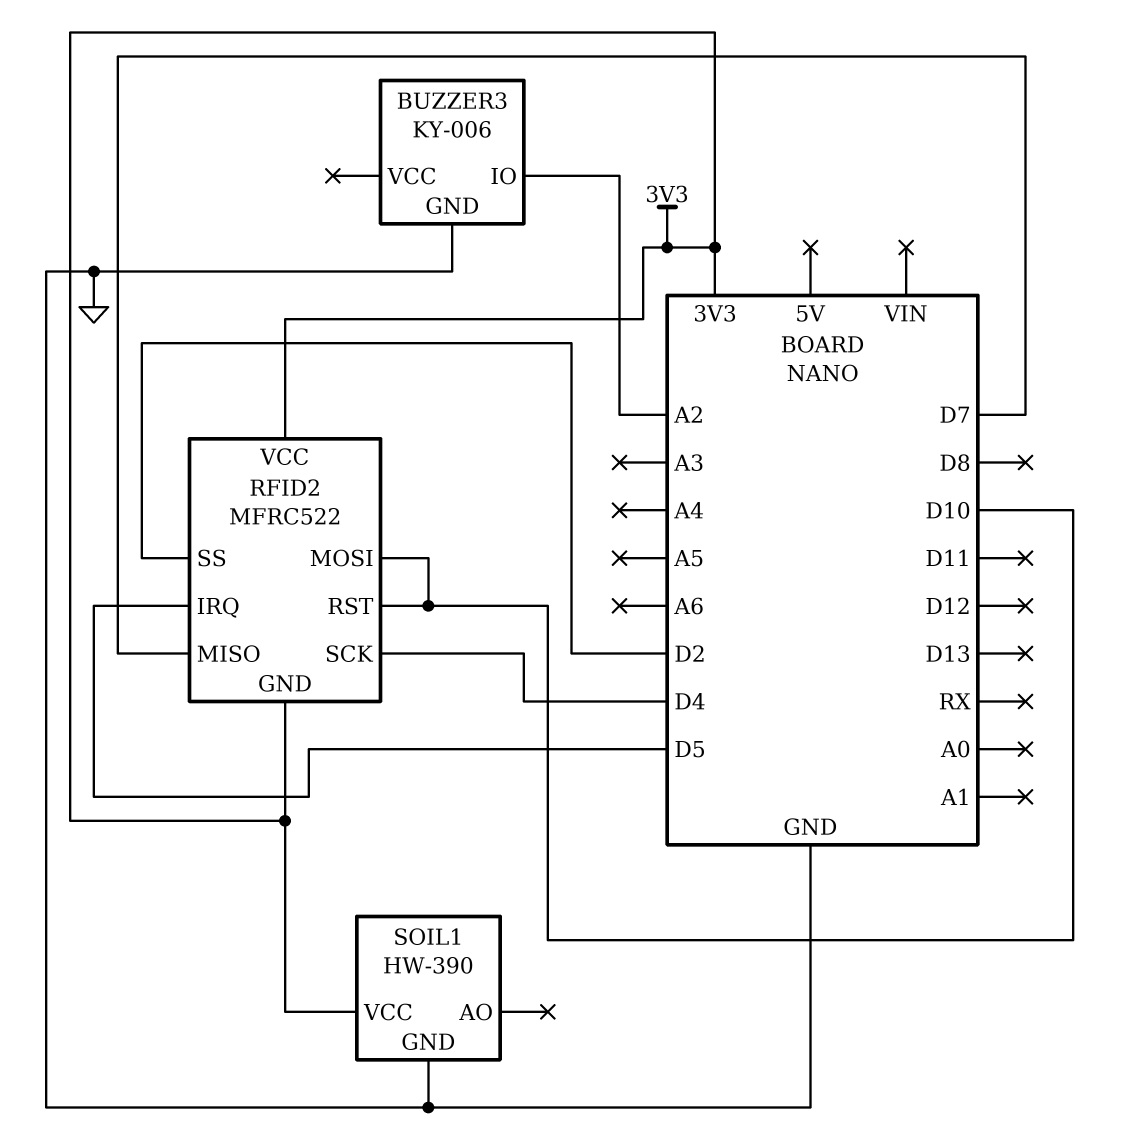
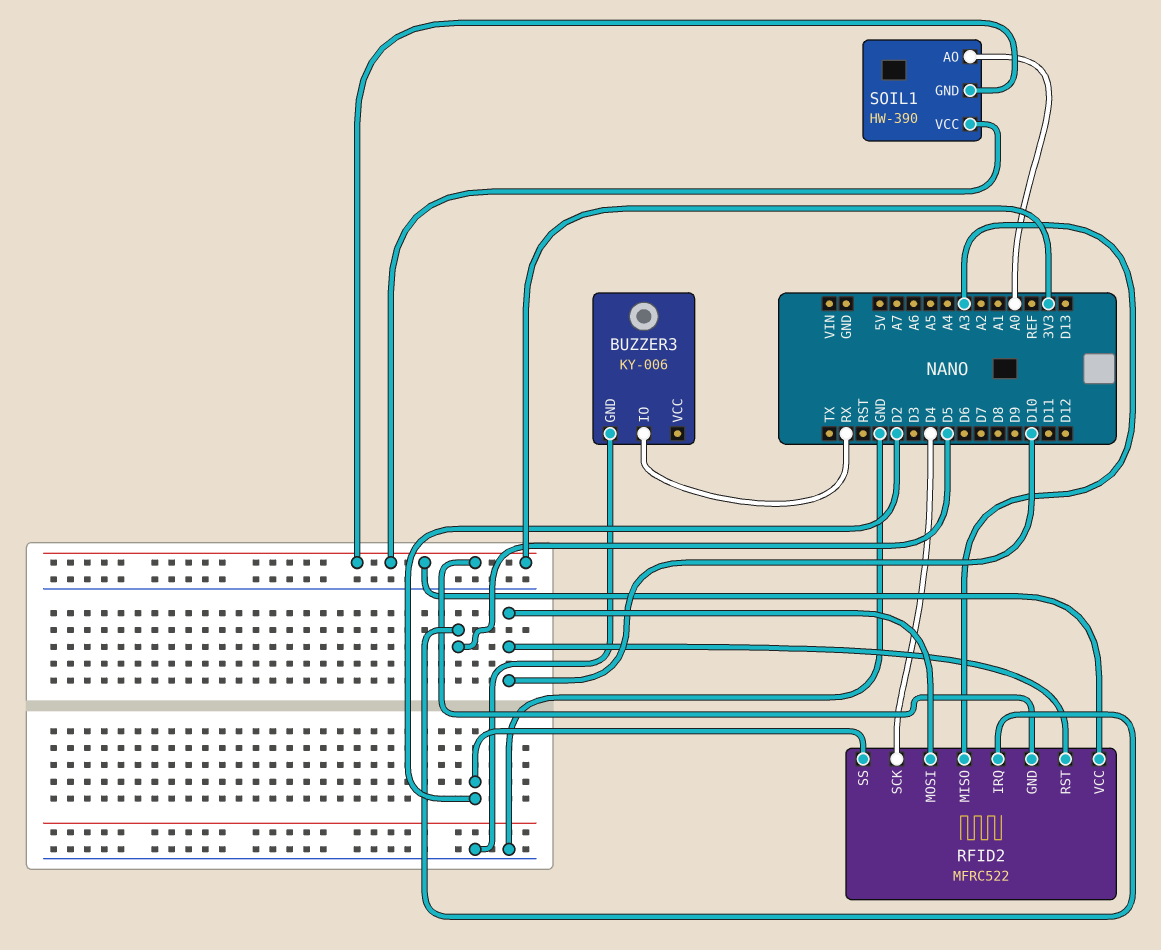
BUZZER3 pin IO: A2 -> RX
RFID2 pin MISO: D7 -> A3
SOIL1 pin AO: none -> A0
SOIL1 pin GND: GND -> 3V3

